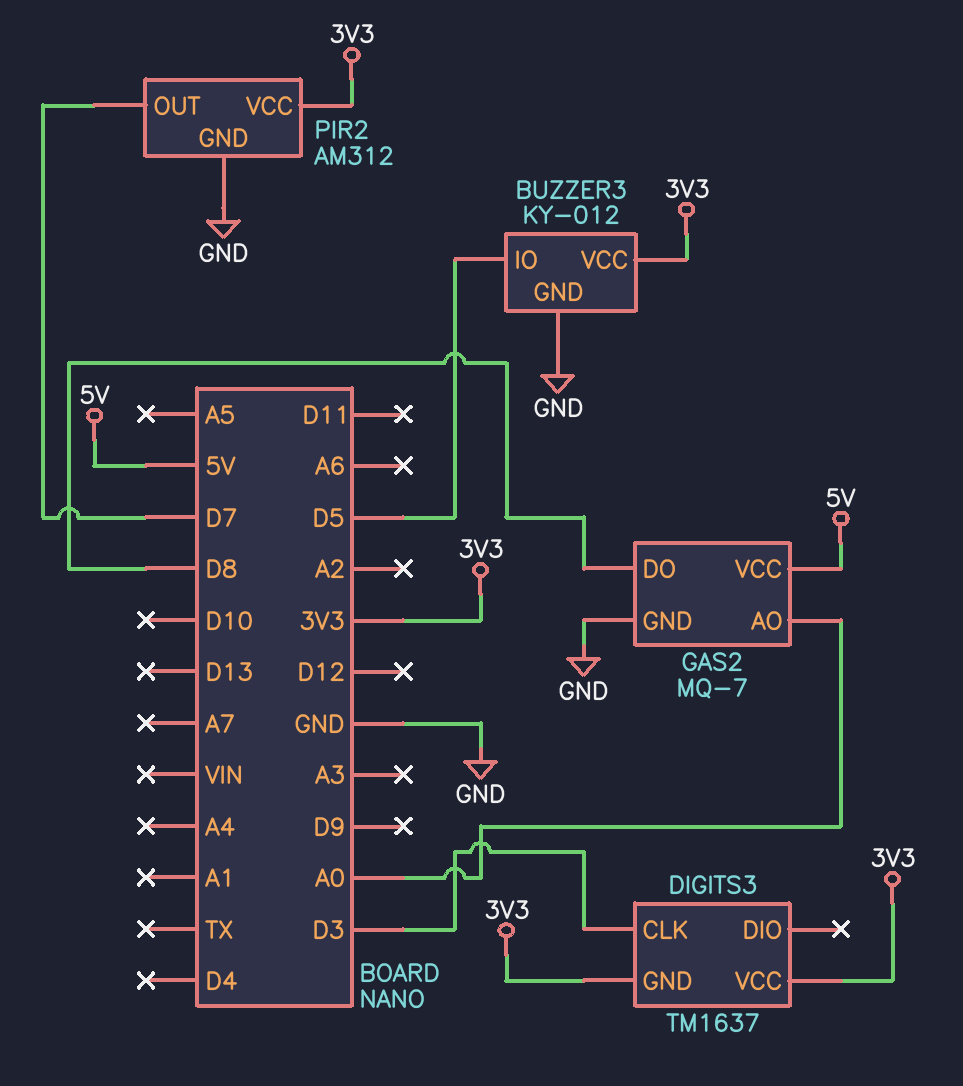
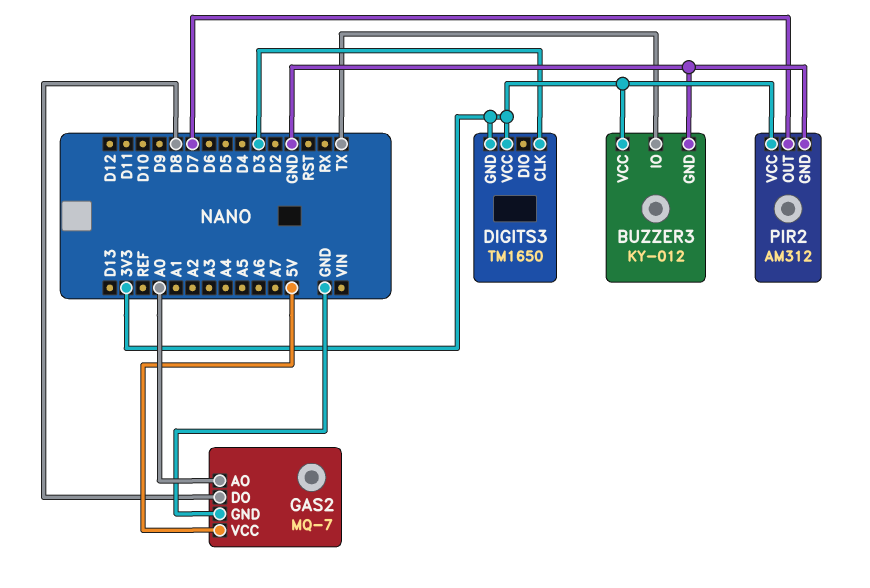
BUZZER3 pin IO: D5 -> TX
DIGITS3: TM1637 -> TM1650

